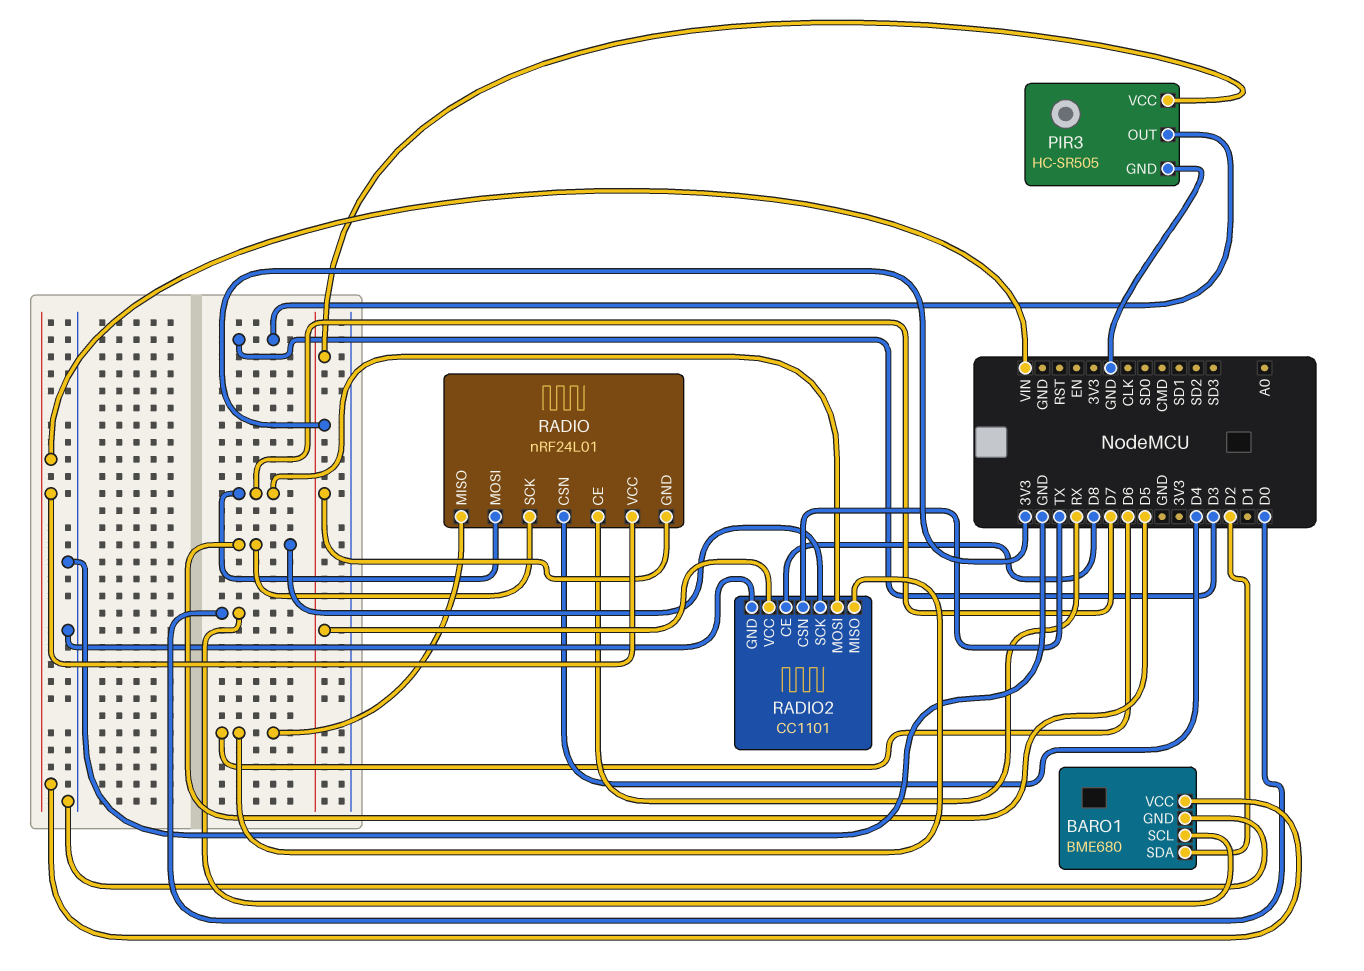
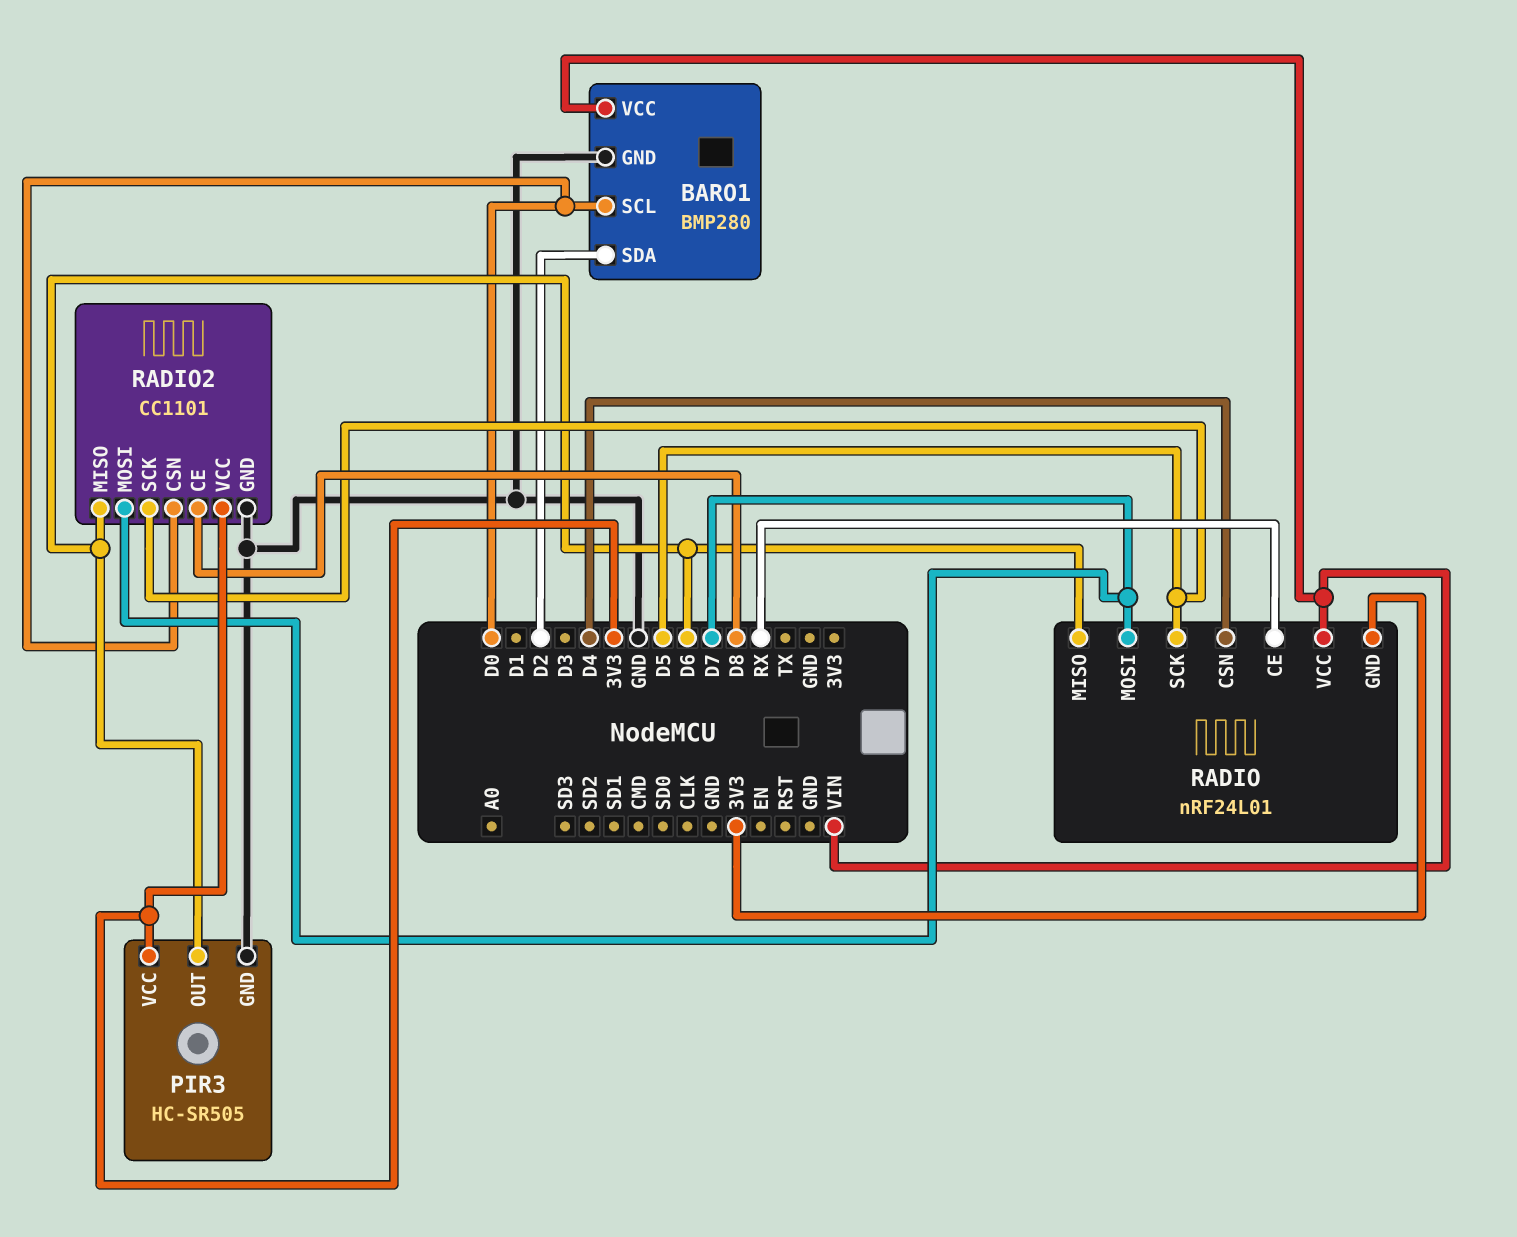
BARO1: BME680 -> BMP280
PIR3 pin OUT: D3 -> D6
RADIO2 pin CSN: TX -> D0

